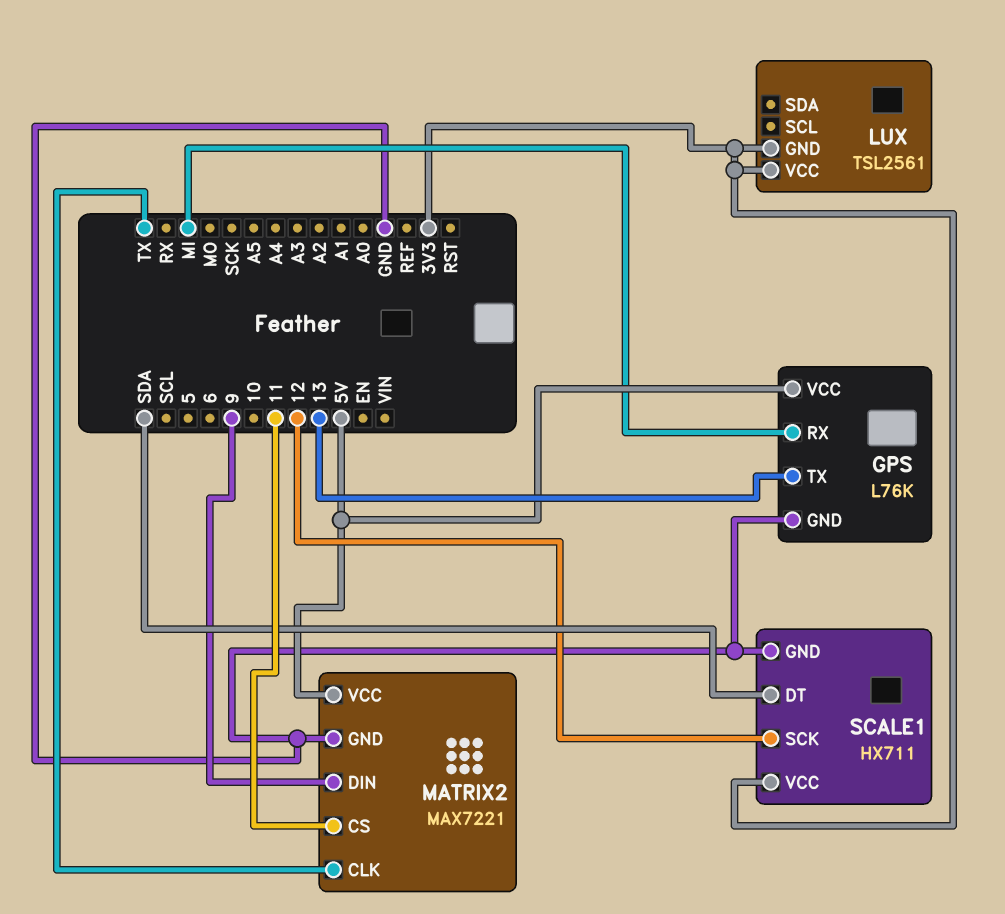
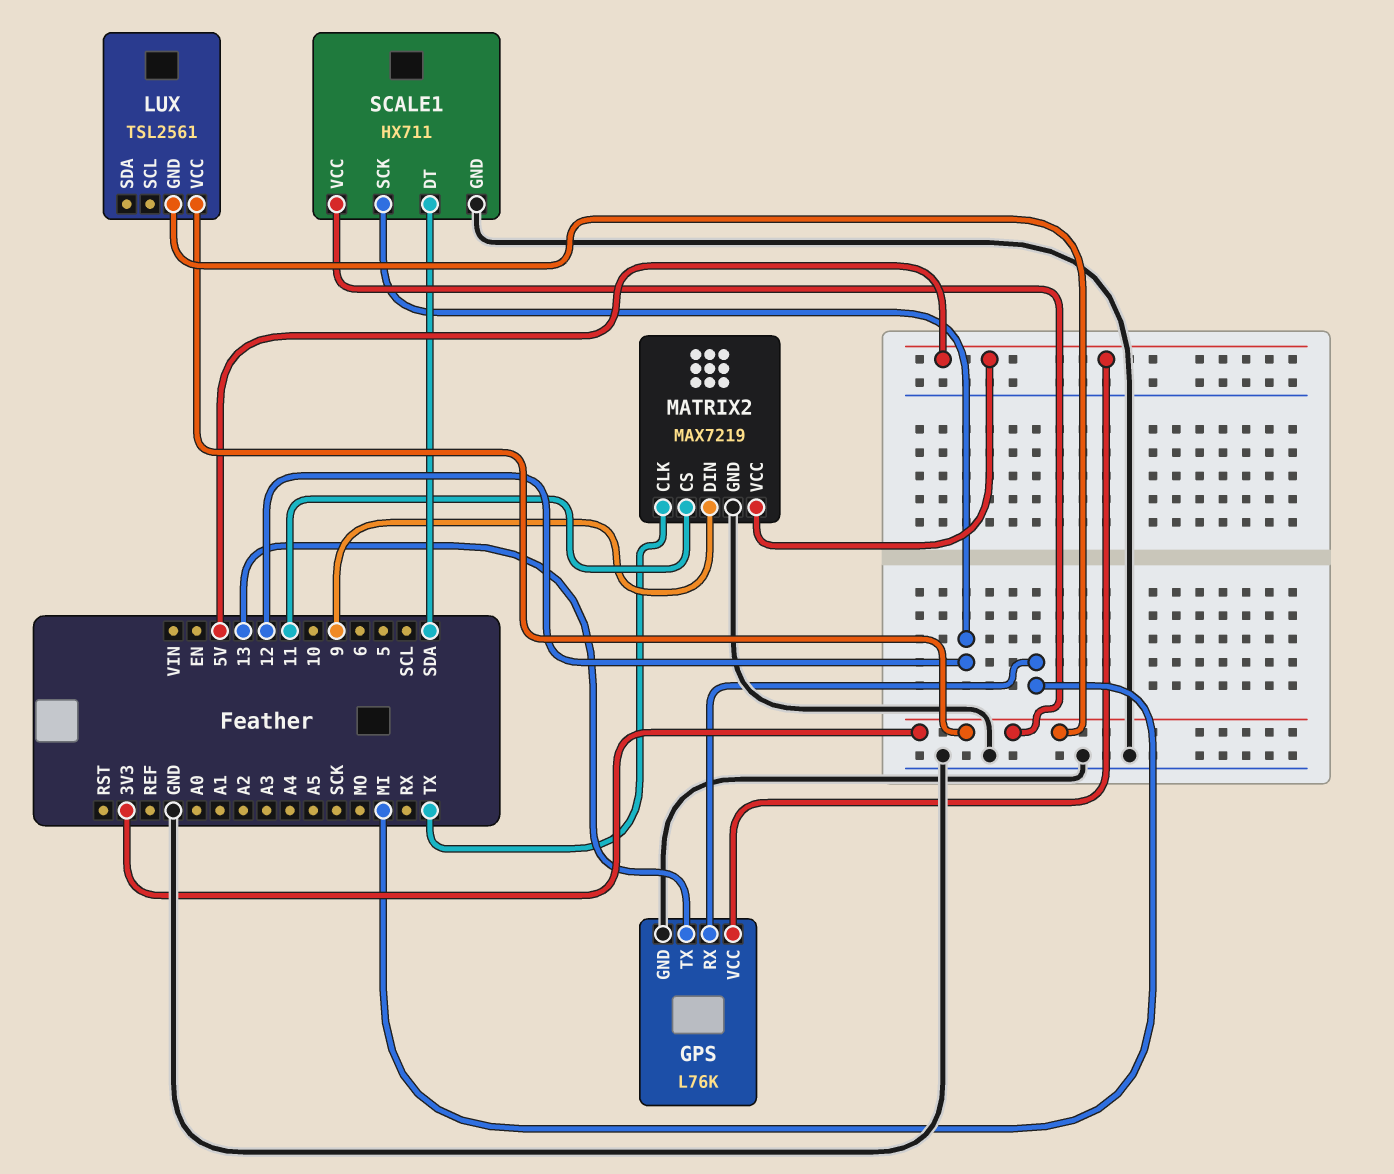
MATRIX2: MAX7221 -> MAX7219

